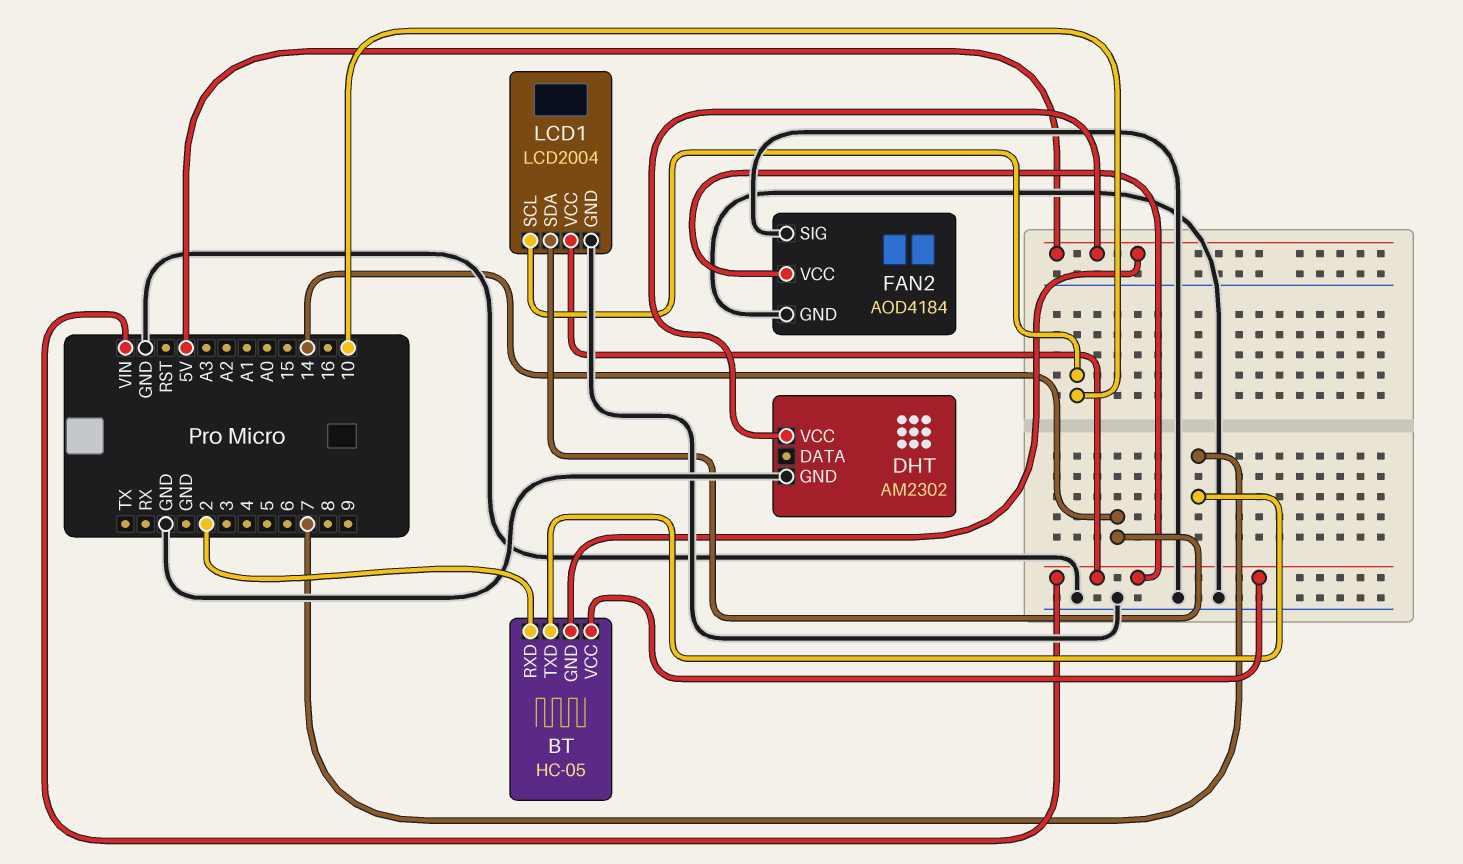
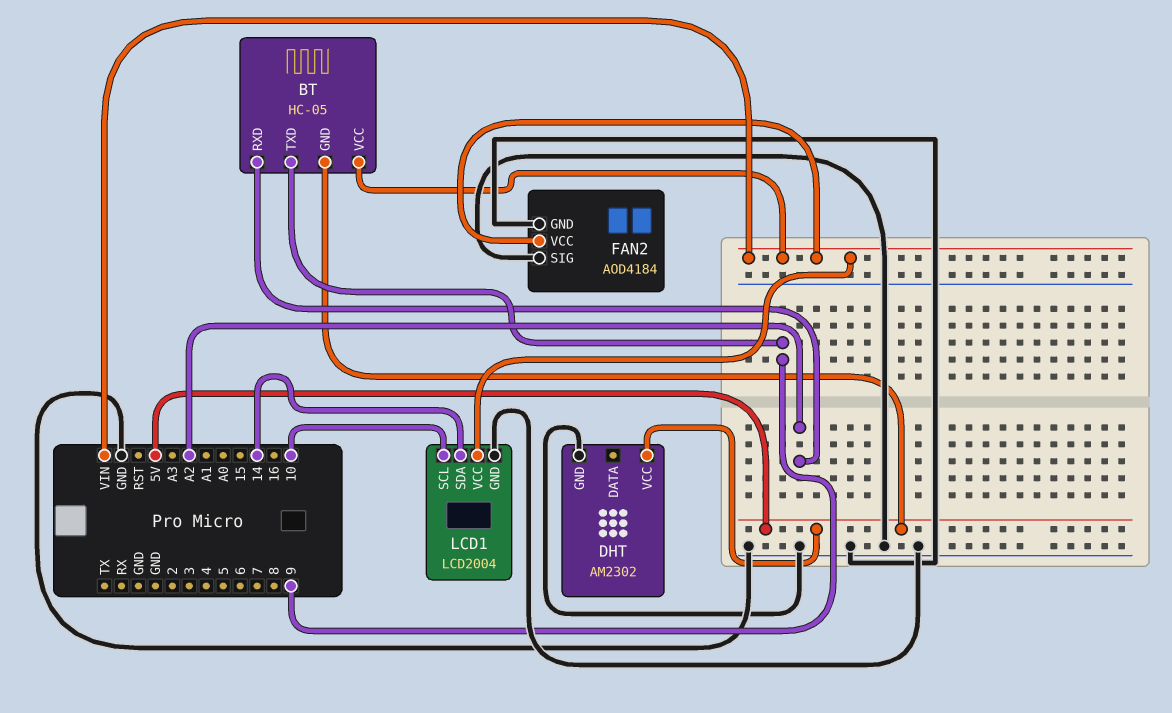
BT pin RXD: 2 -> A2
BT pin TXD: 7 -> 9

